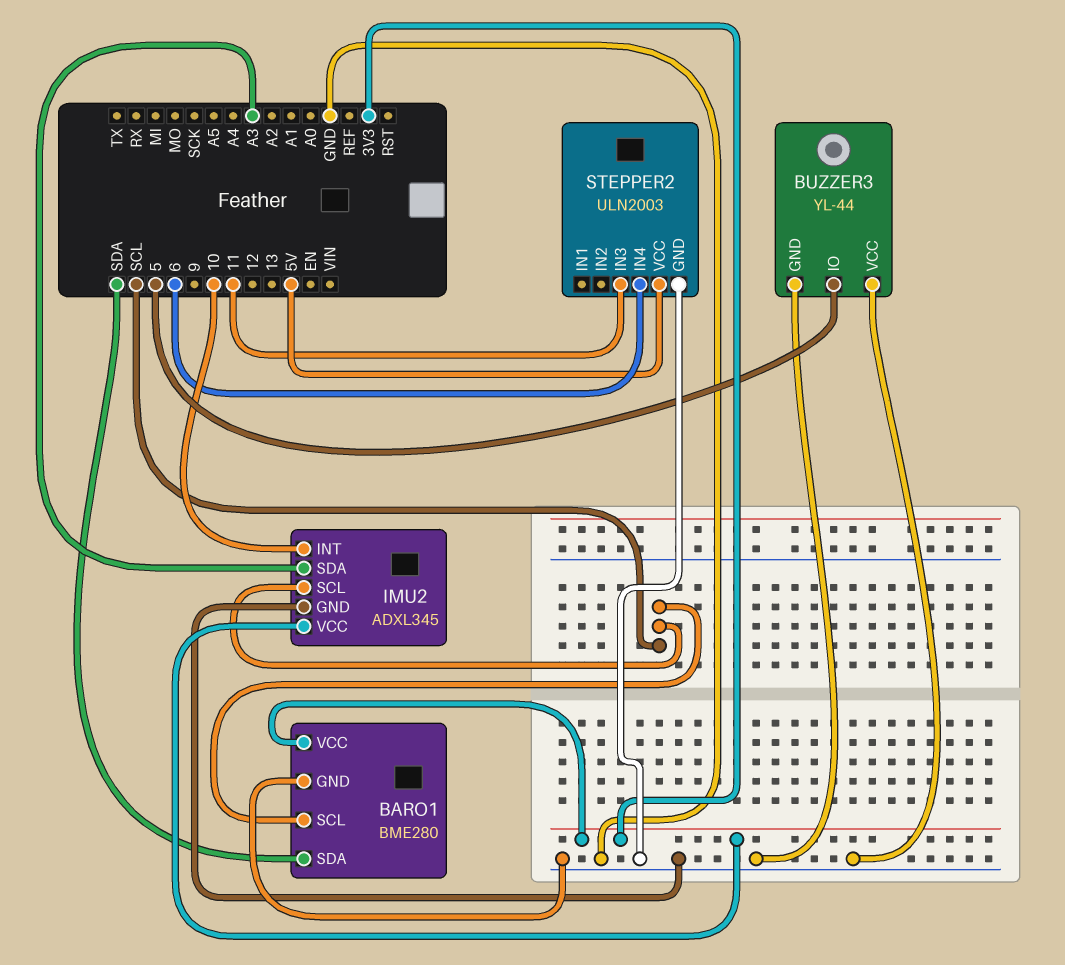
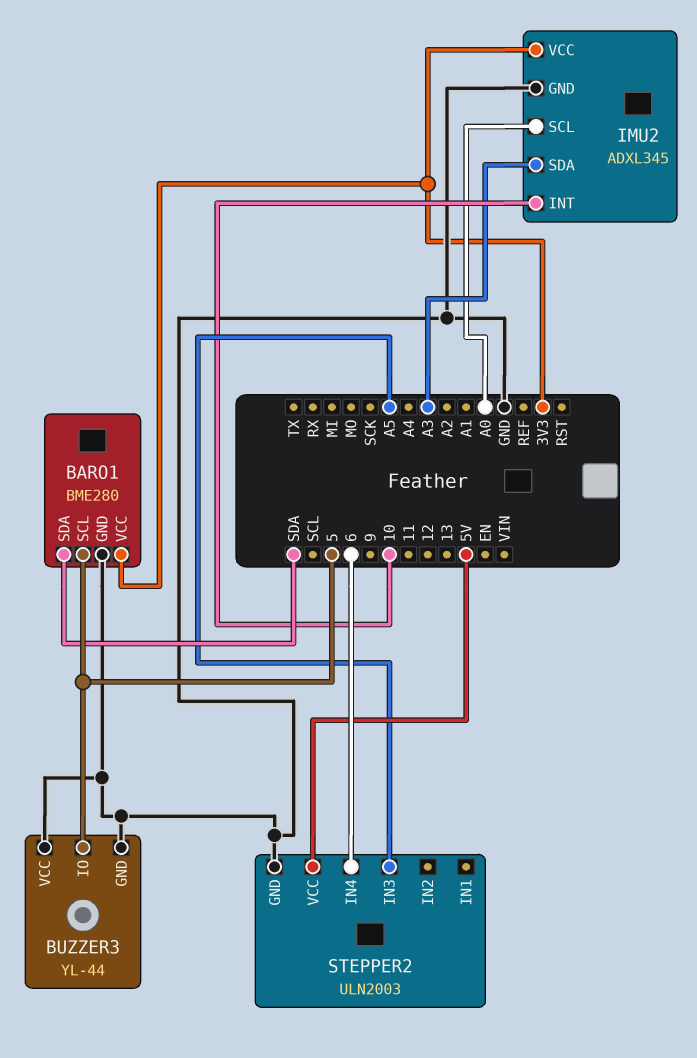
BARO1 pin SCL: SCL -> 5
IMU2 pin SCL: SCL -> A0
STEPPER2 pin IN3: 11 -> A5

